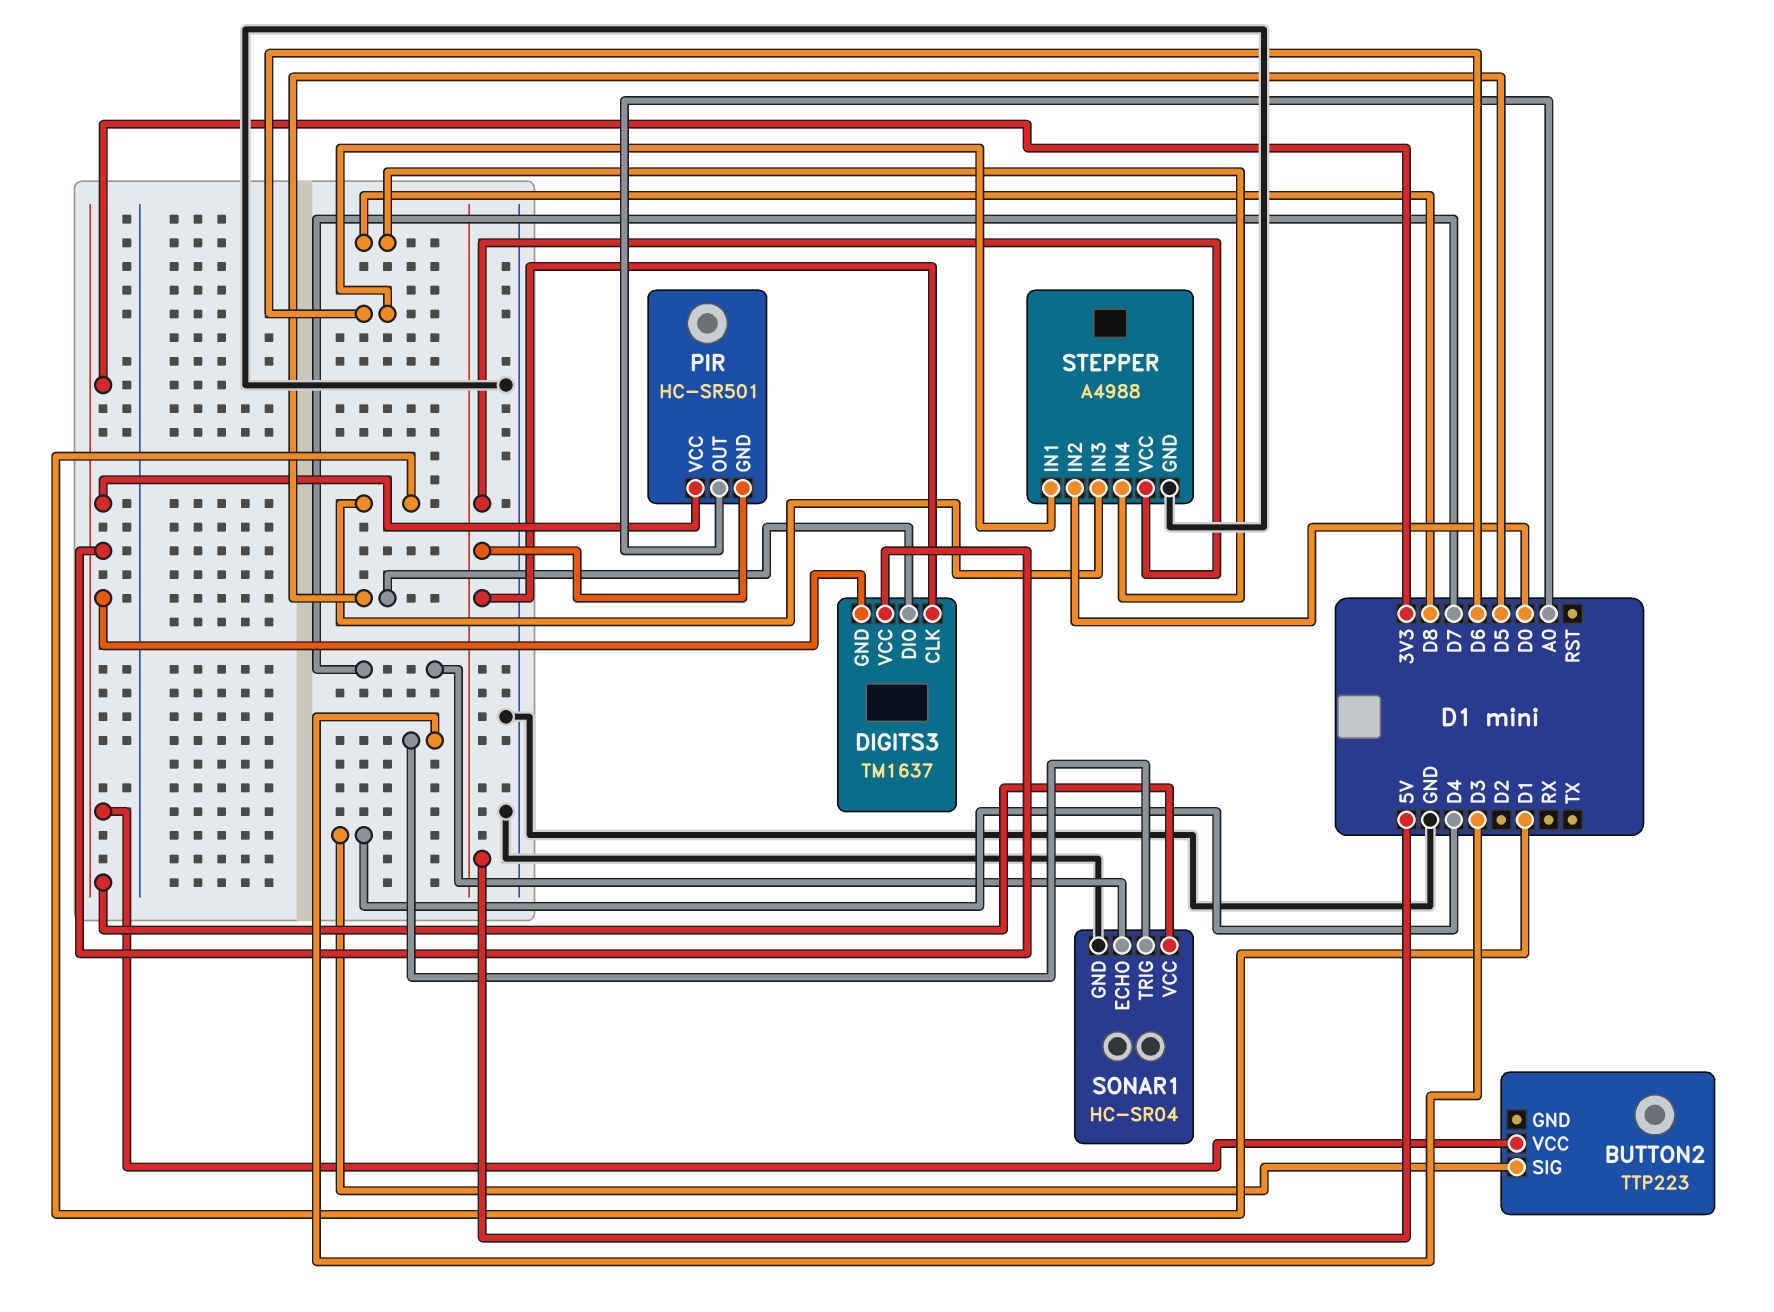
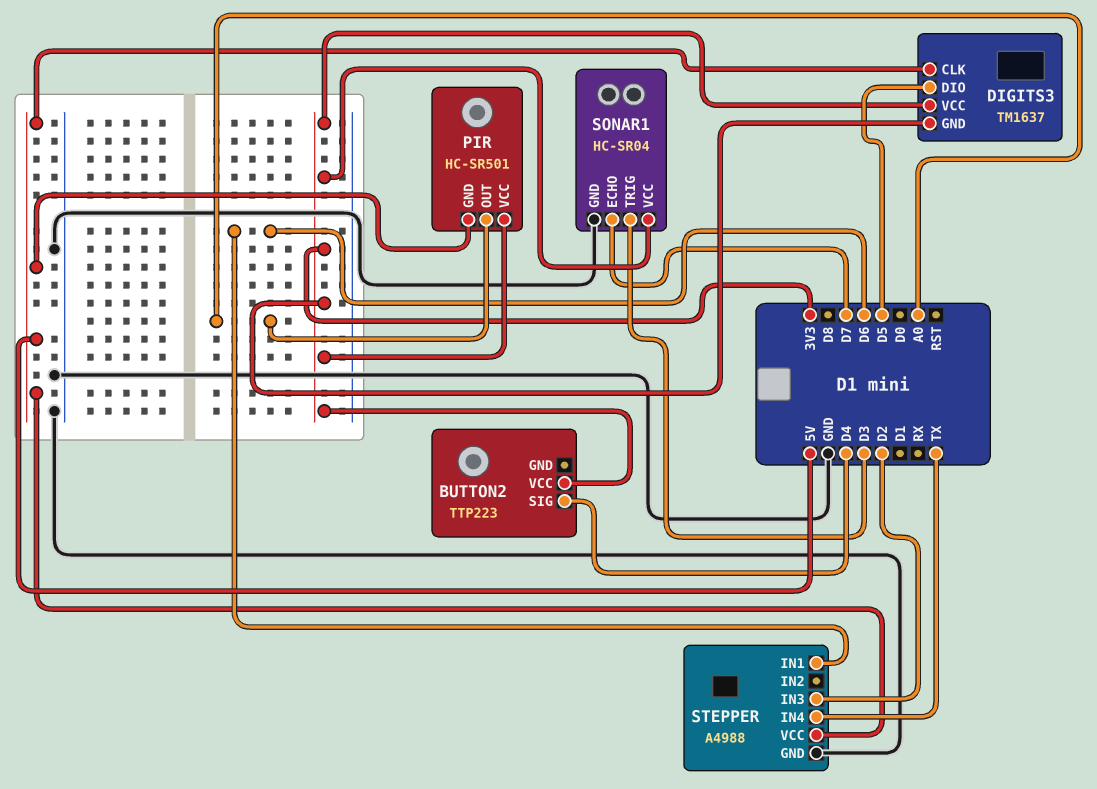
STEPPER pin IN2: D0 -> none
STEPPER pin IN3: D1 -> D2
STEPPER pin IN4: D8 -> TX

